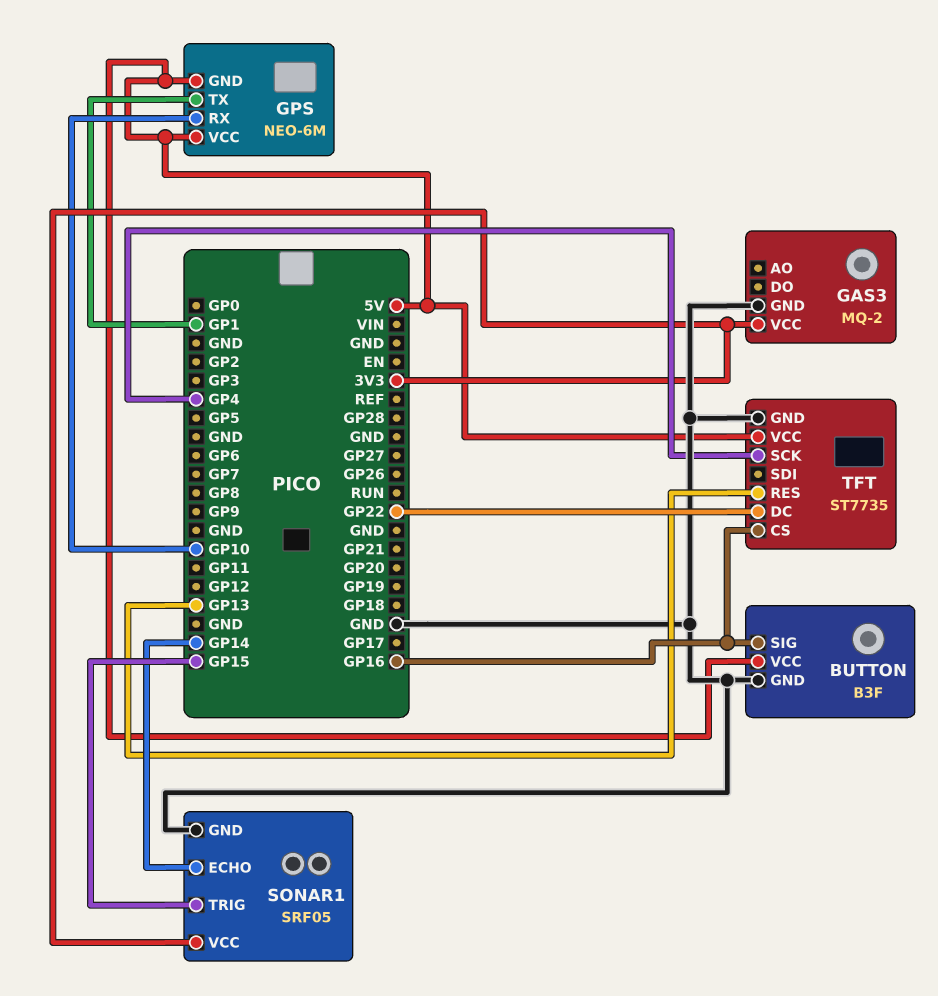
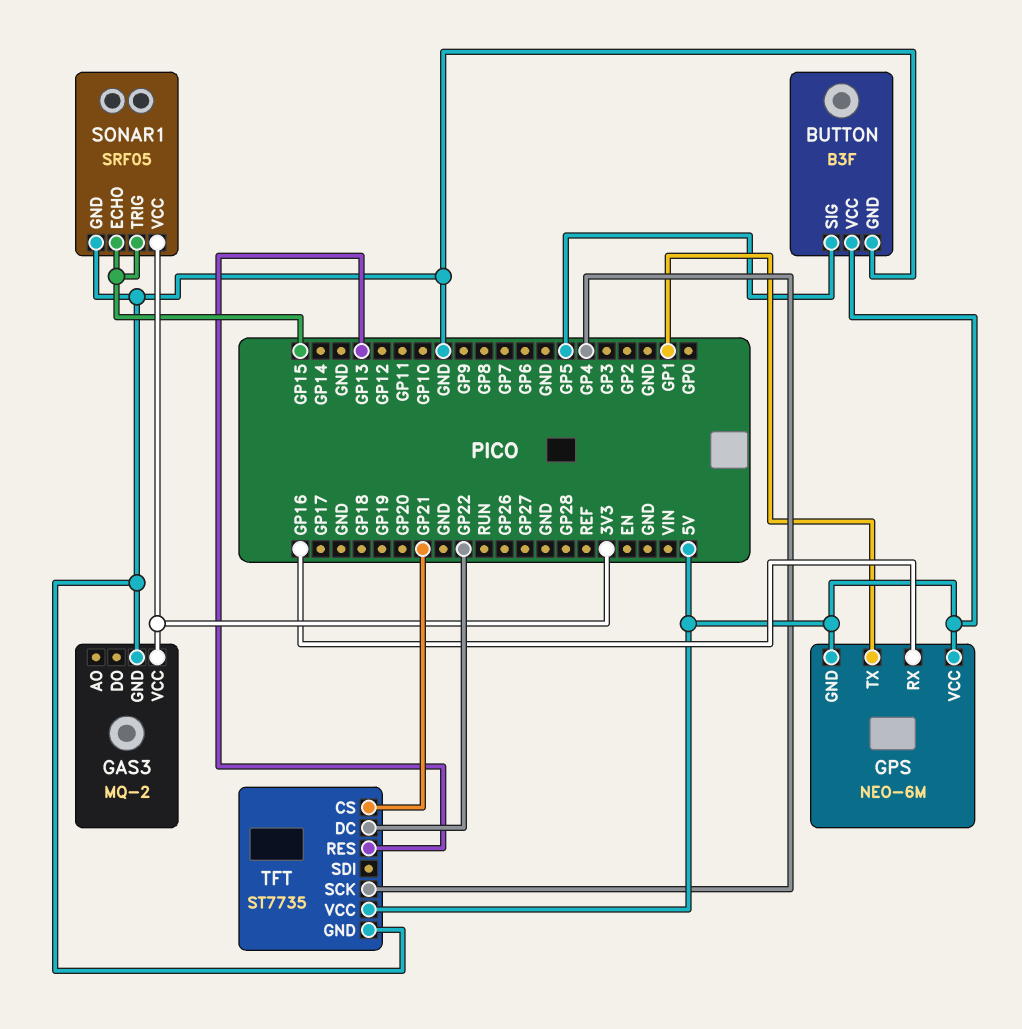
BUTTON pin SIG: GP16 -> GP5
GPS pin RX: GP10 -> GP16
SONAR1 pin ECHO: GP14 -> GP15
TFT pin CS: GP16 -> GP21

